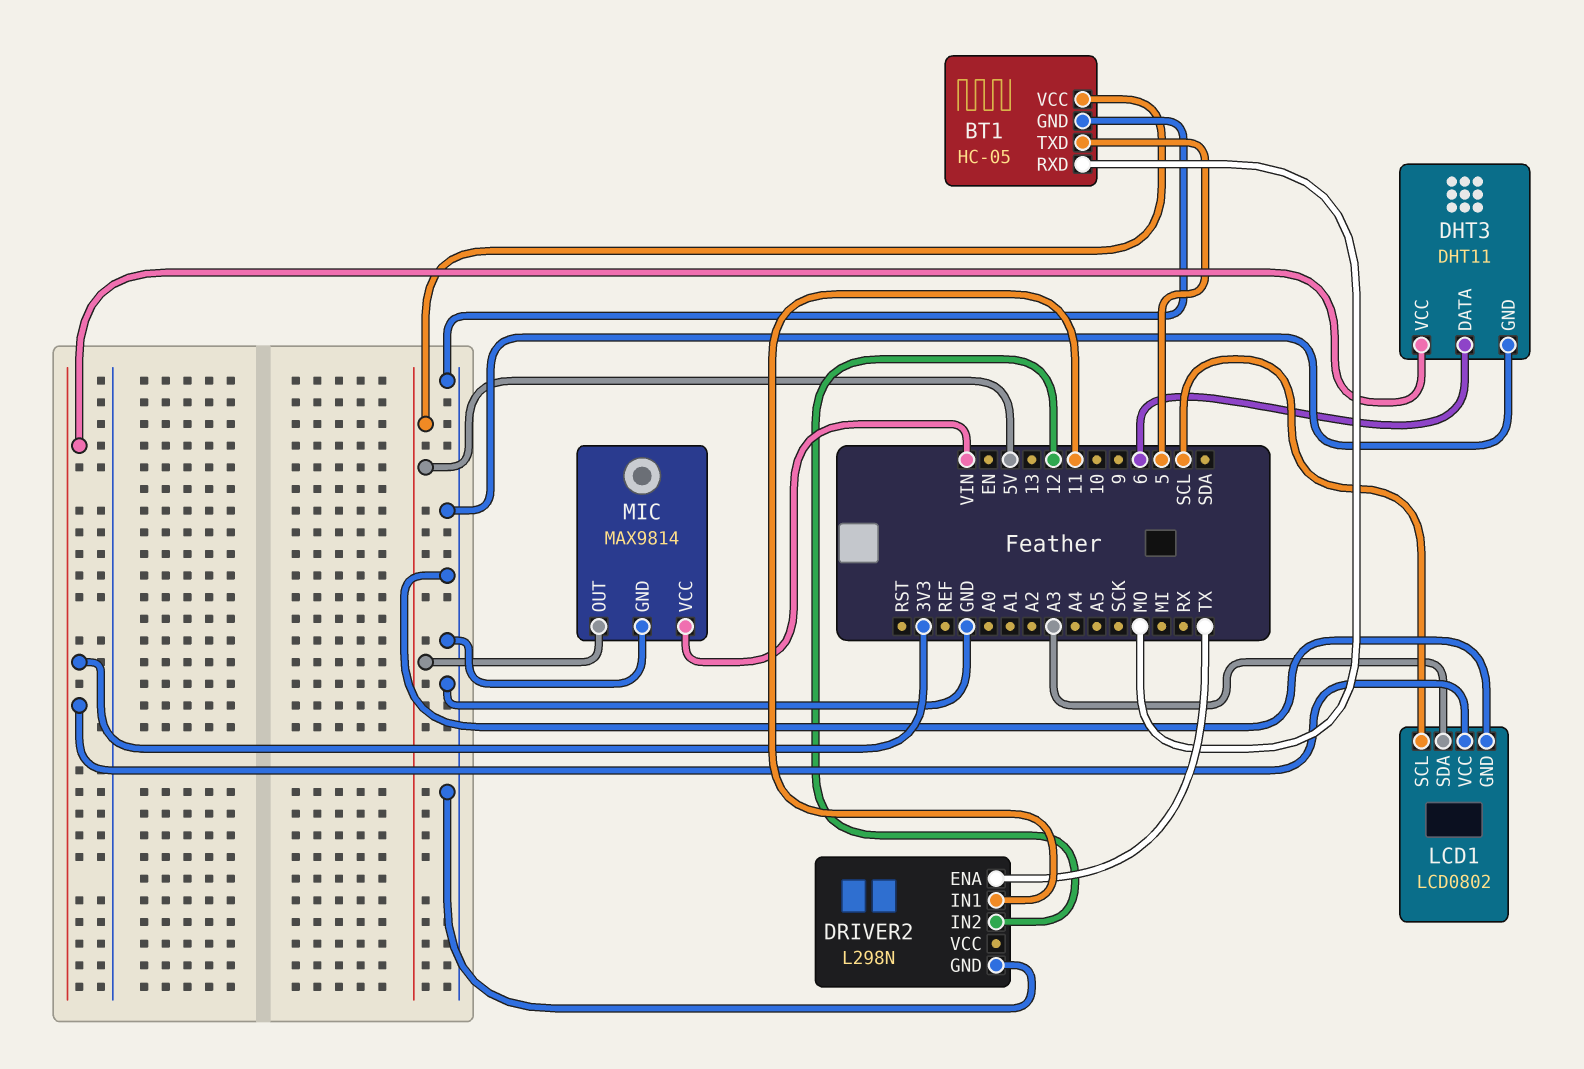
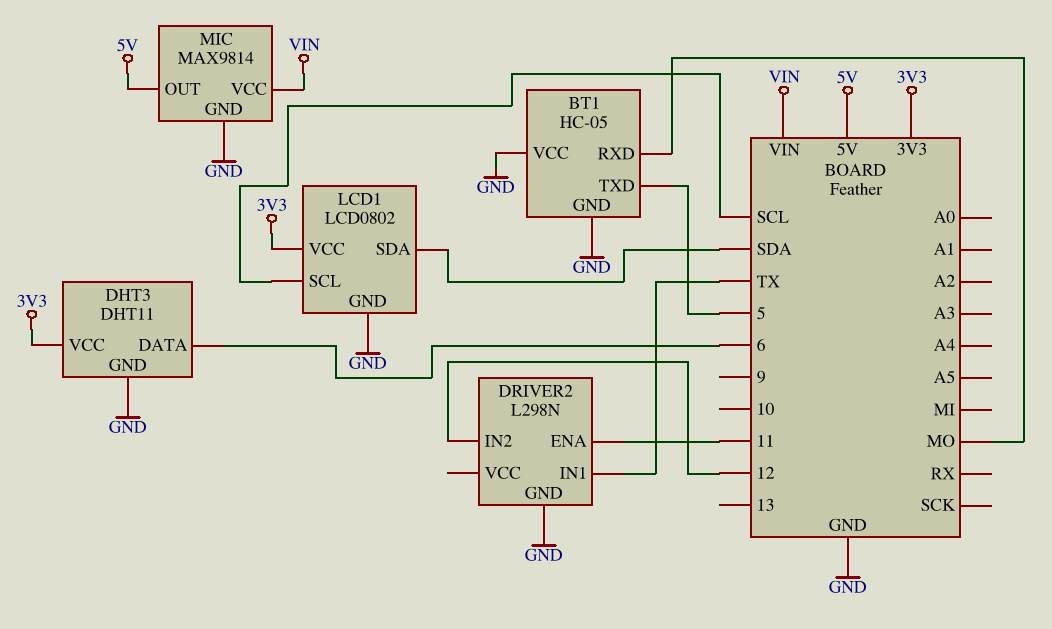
BT1 pin VCC: 5V -> GND
DRIVER2 pin ENA: TX -> 11
DRIVER2 pin IN1: 11 -> TX
LCD1 pin SDA: A3 -> SDA

